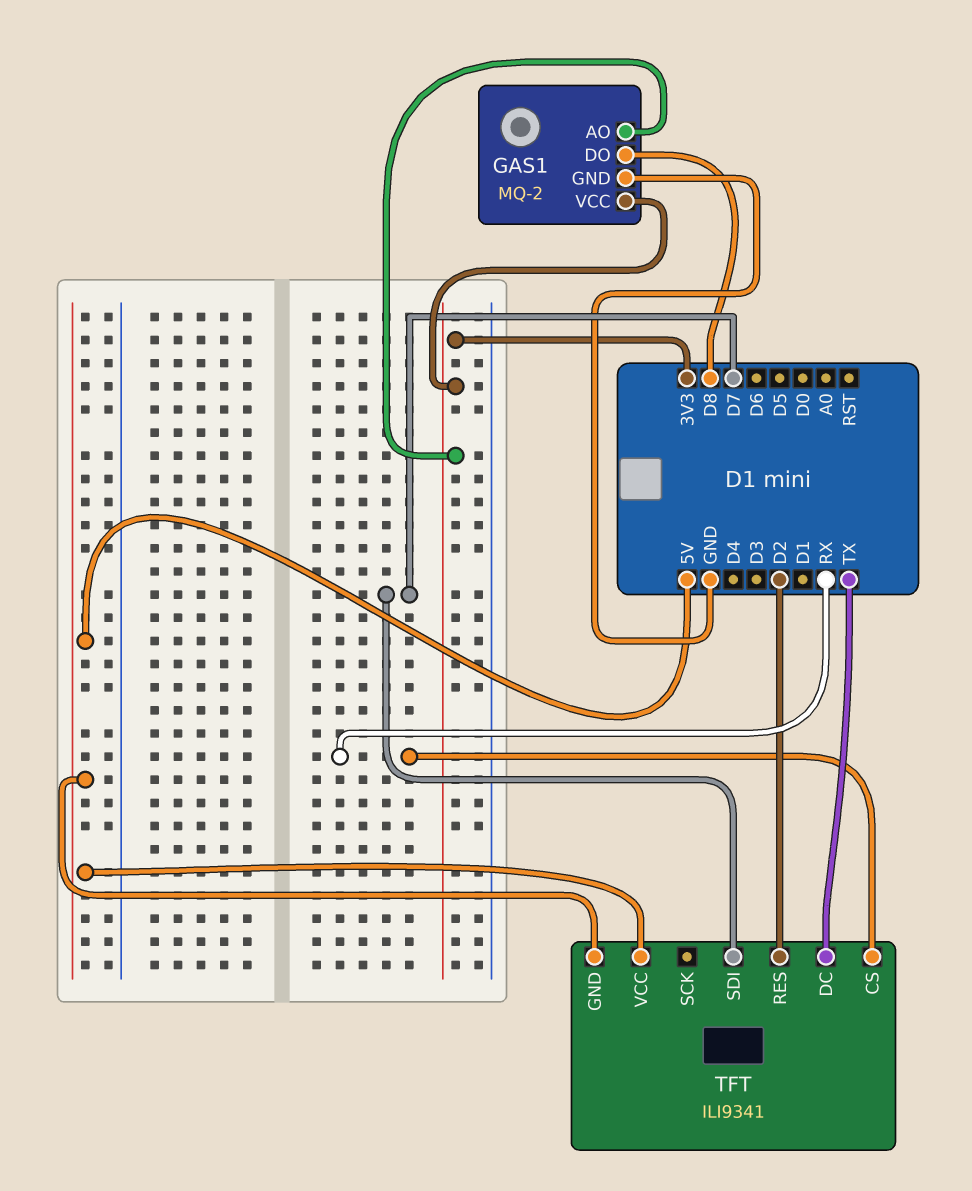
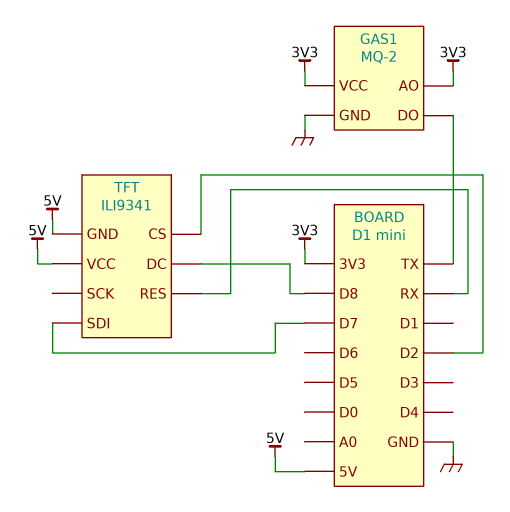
GAS1 pin DO: D8 -> TX
TFT pin CS: RX -> D2
TFT pin DC: TX -> D8
TFT pin RES: D2 -> RX

